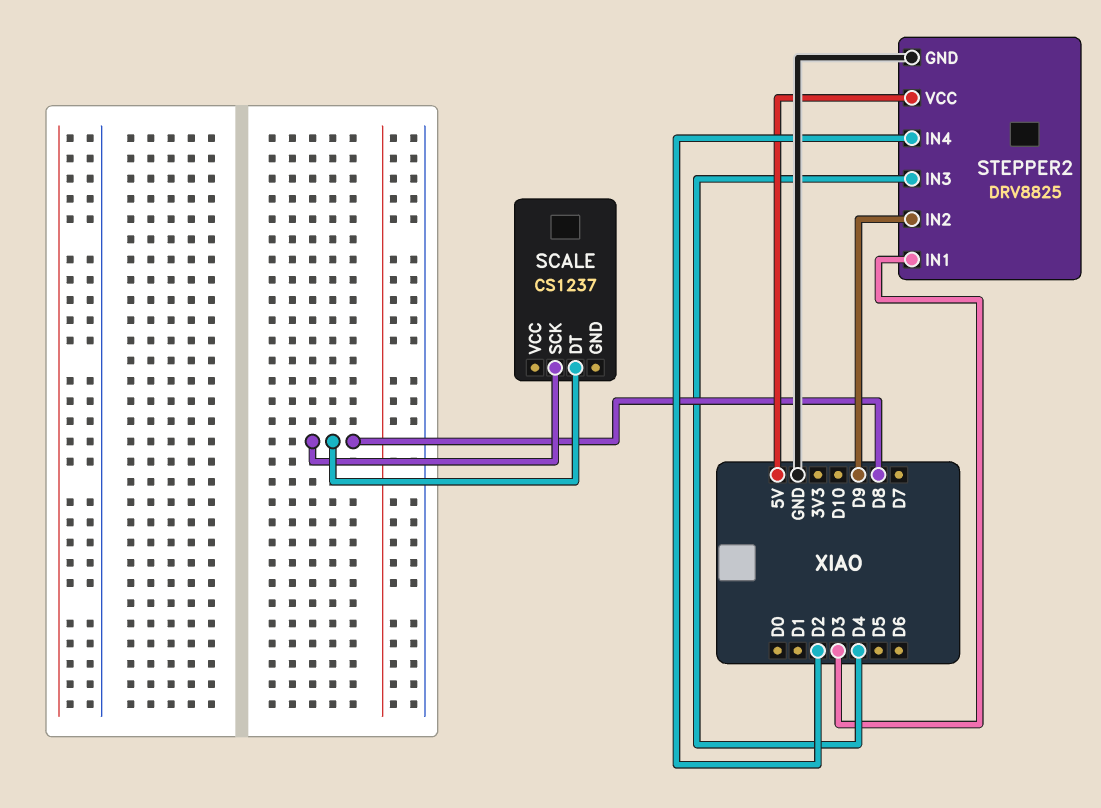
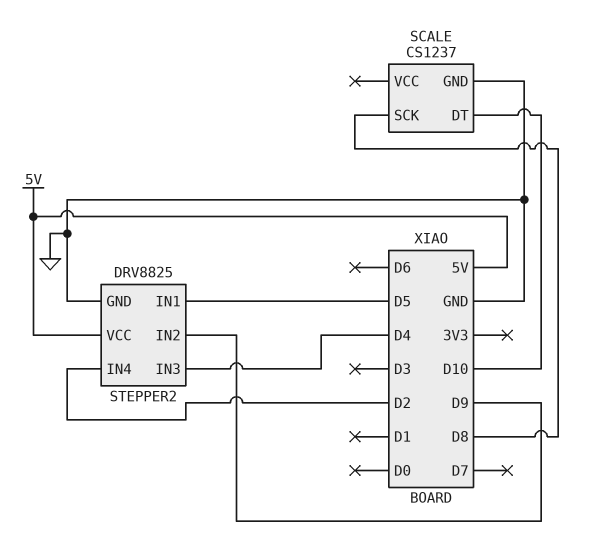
SCALE pin DT: D8 -> D10
SCALE pin GND: none -> GND
STEPPER2 pin IN1: D3 -> D5

